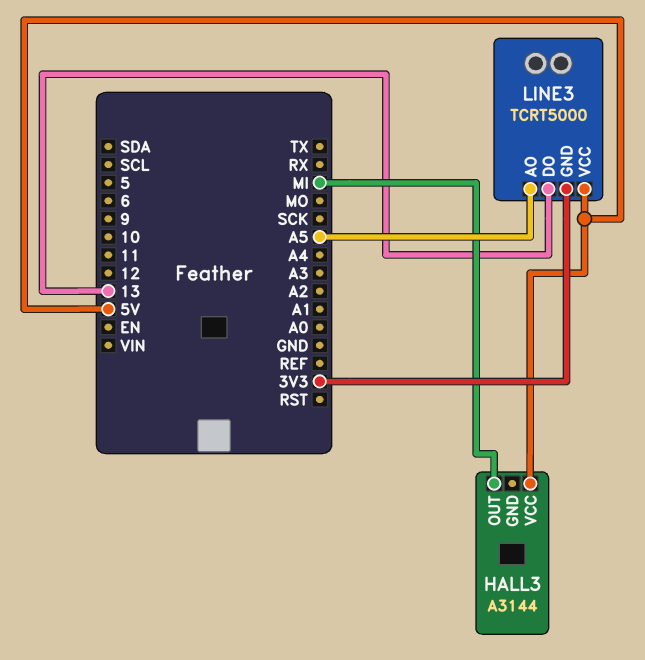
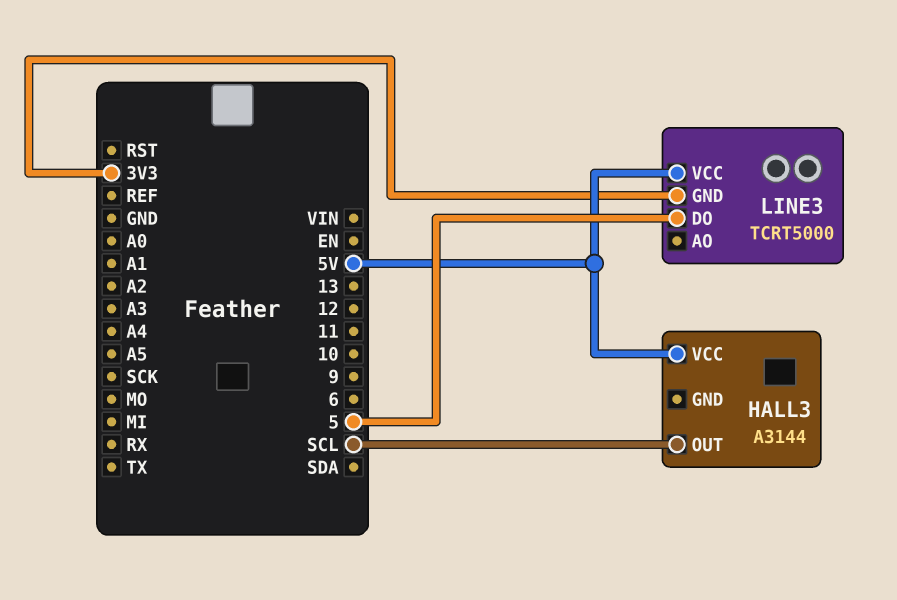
HALL3 pin OUT: MI -> SCL
LINE3 pin AO: A5 -> none
LINE3 pin DO: 13 -> 5

